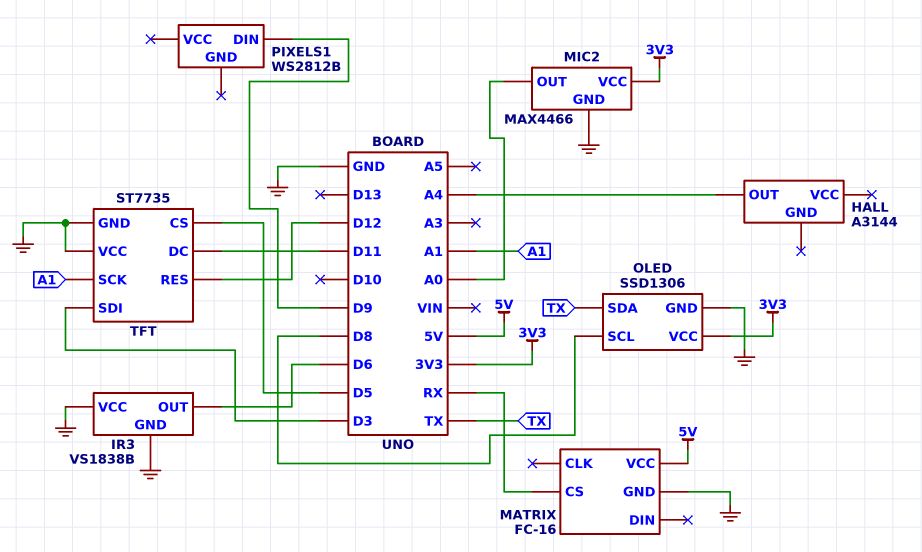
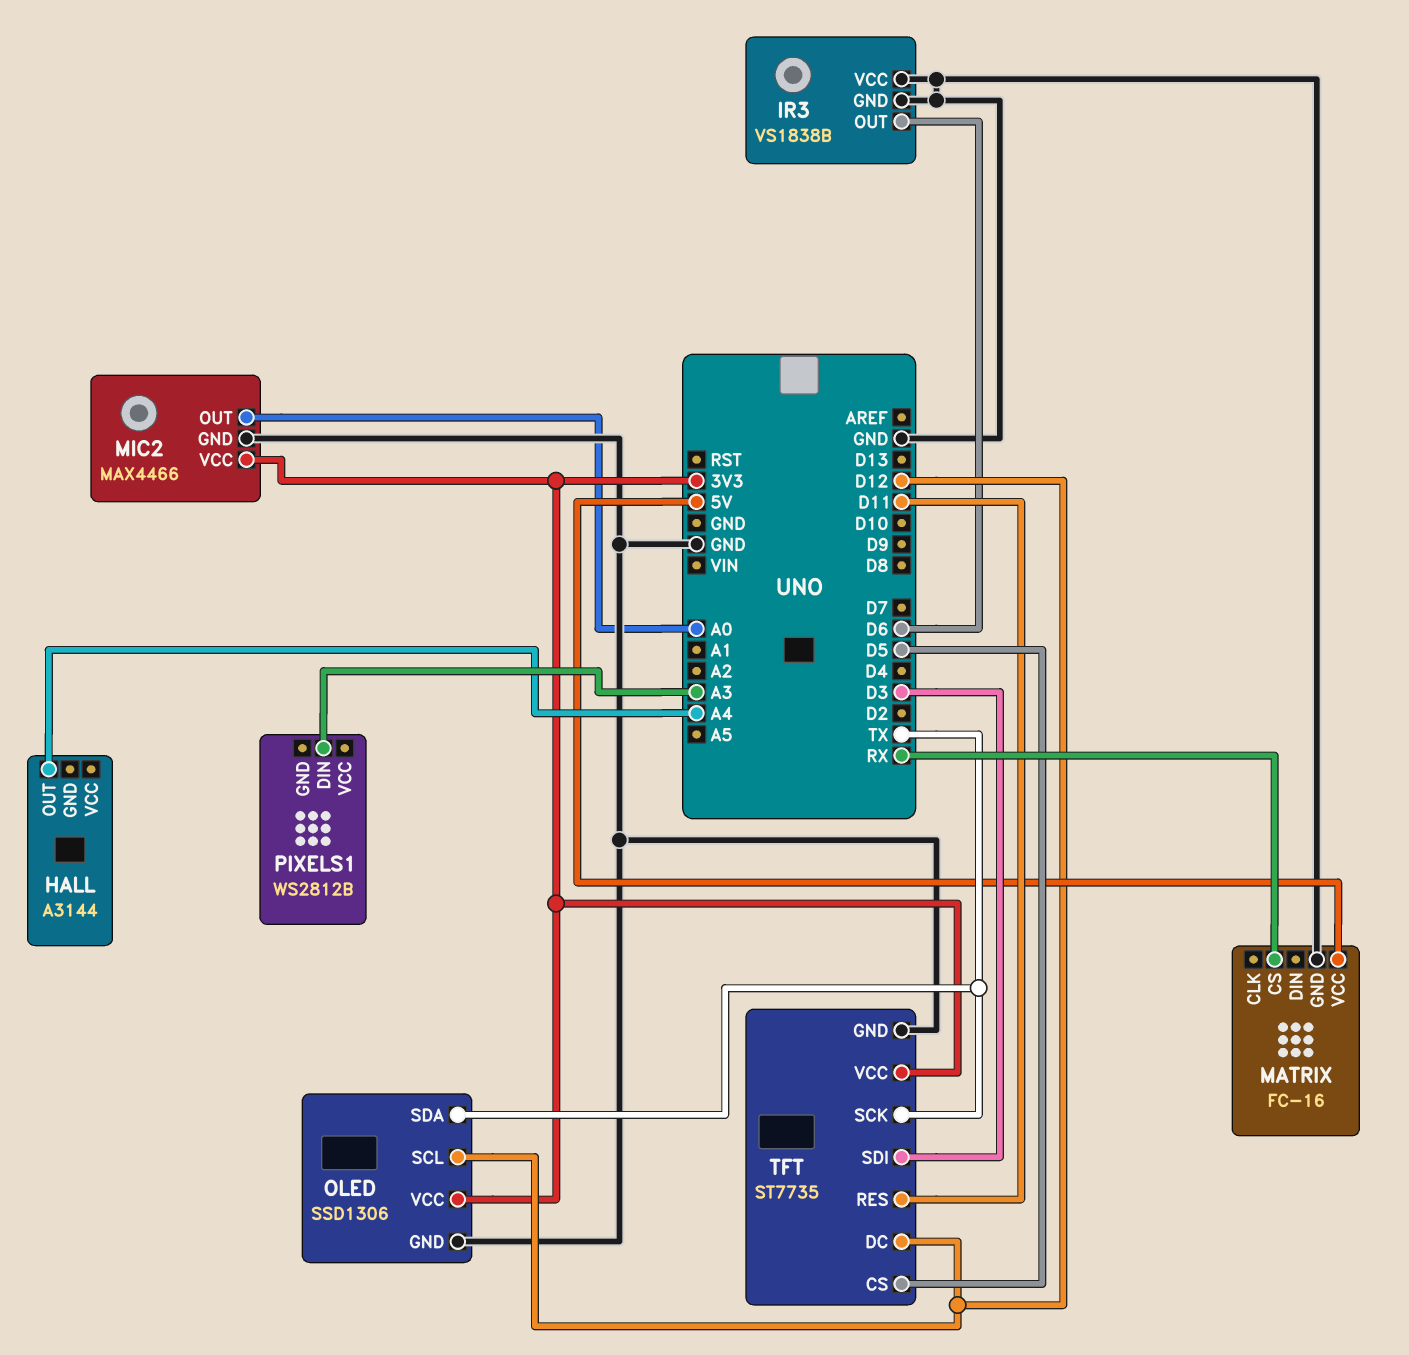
OLED pin SCL: D8 -> D12
PIXELS1 pin DIN: D9 -> A3
TFT pin DC: D11 -> D12
TFT pin RES: D12 -> D11
TFT pin SCK: A1 -> TX
TFT pin VCC: GND -> 3V3

